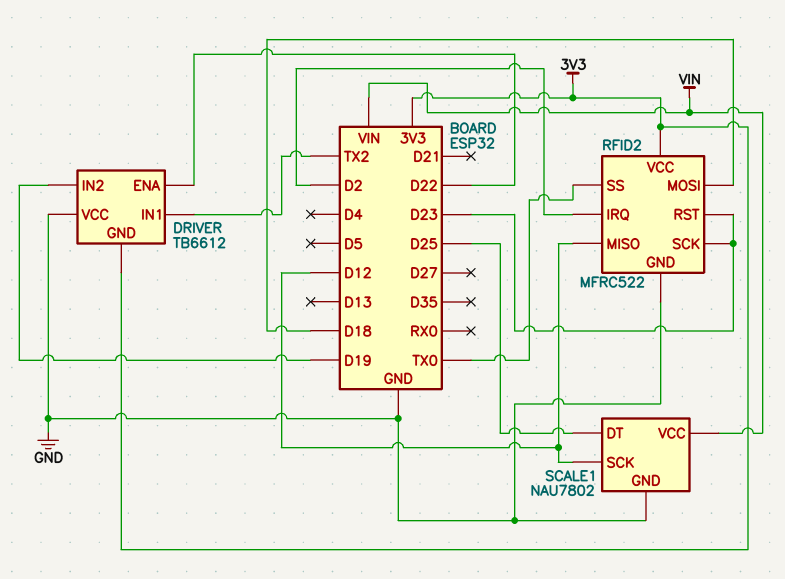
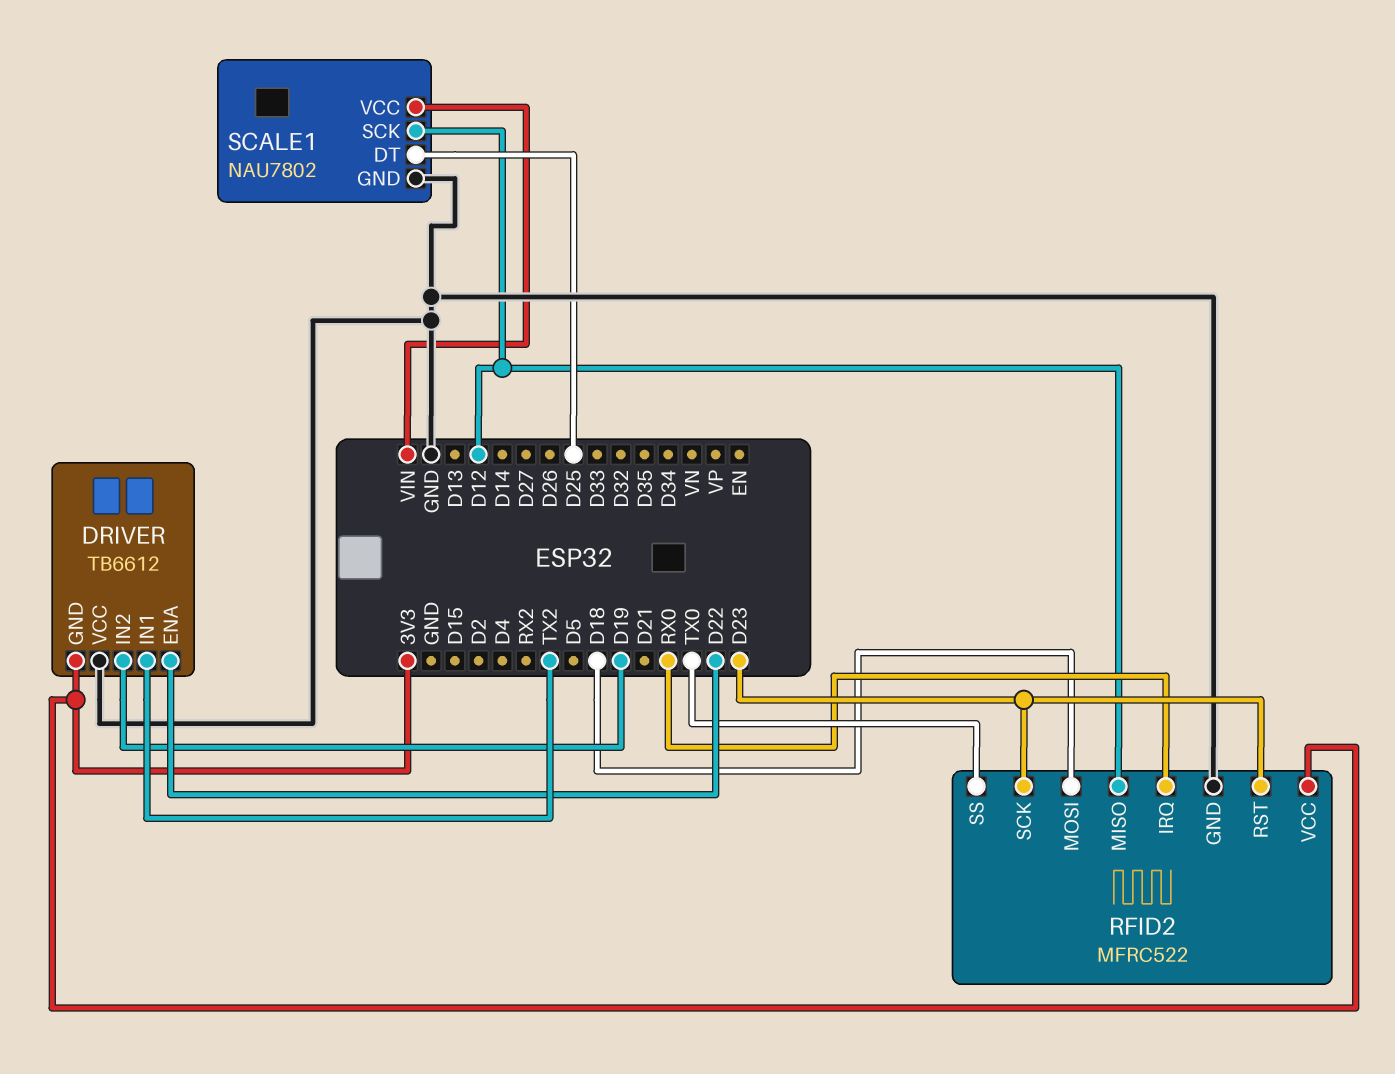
RFID2 pin IRQ: D2 -> RX0

